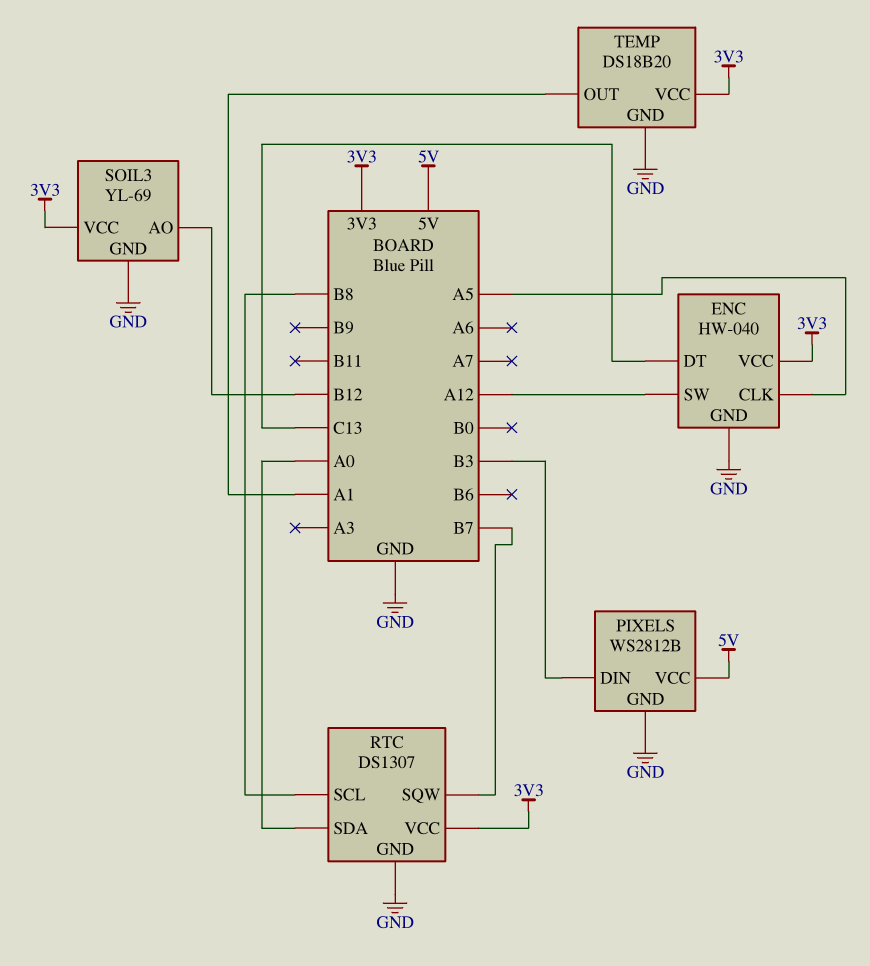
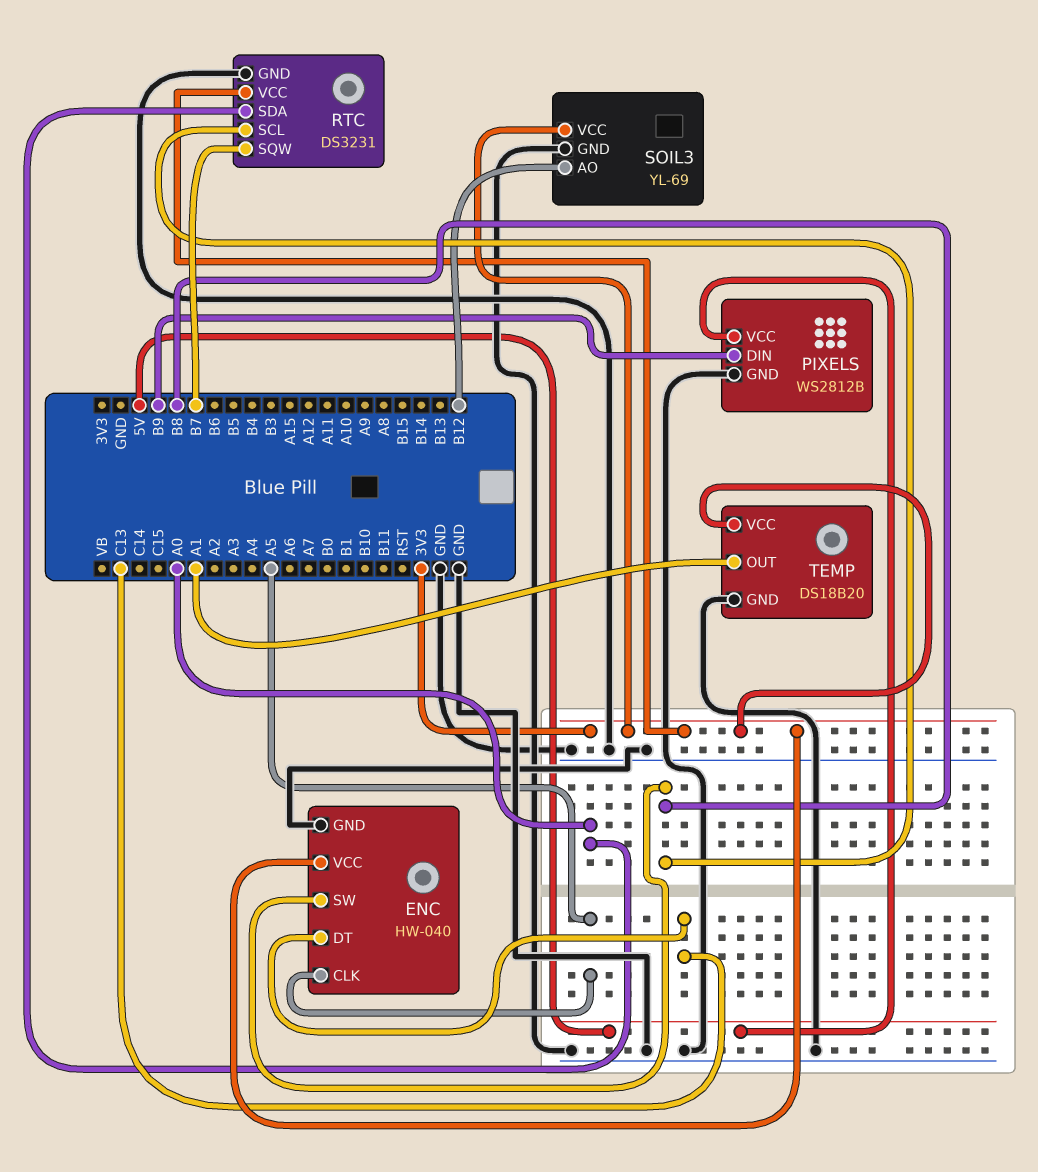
ENC pin SW: A12 -> B8
PIXELS pin DIN: B3 -> B9
RTC: DS1307 -> DS3231

